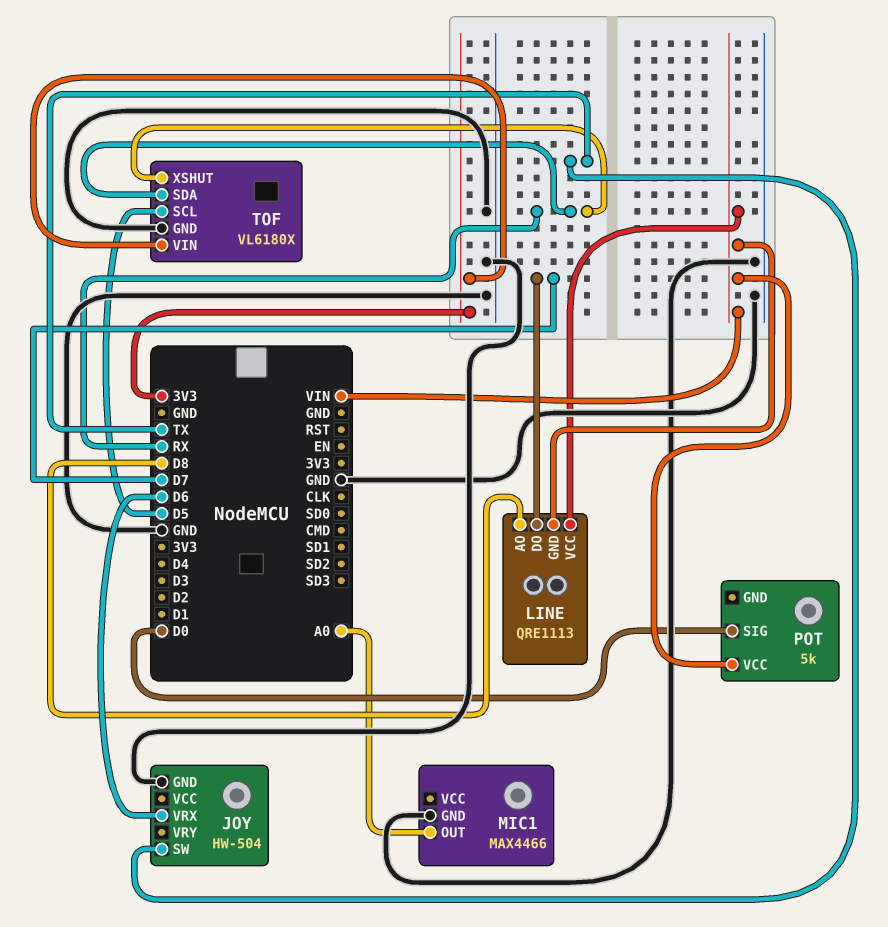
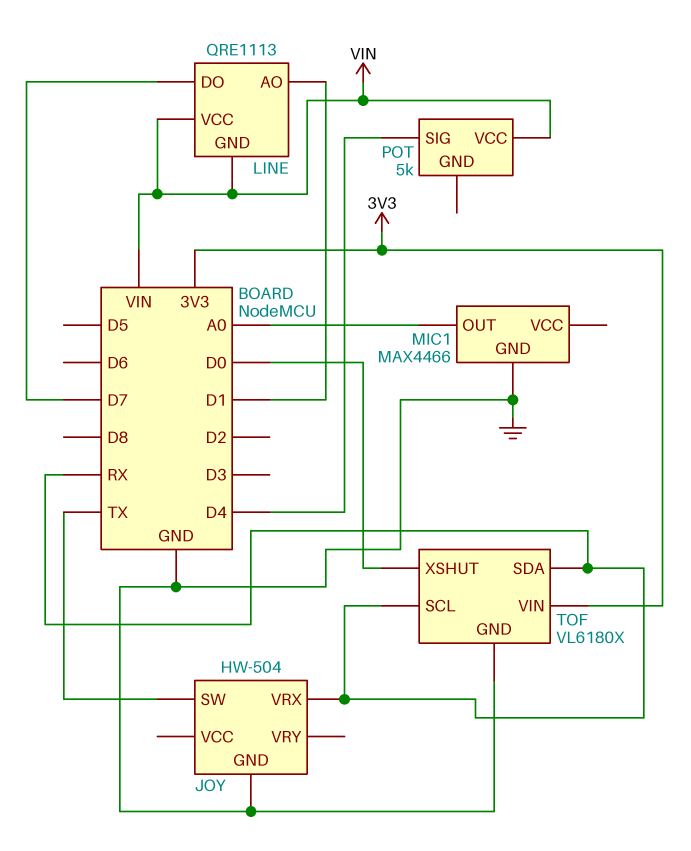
JOY pin VRX: D6 -> RX
LINE pin AO: D8 -> D1
POT pin SIG: D0 -> D4
TOF pin SCL: D5 -> RX
TOF pin XSHUT: RX -> D0

